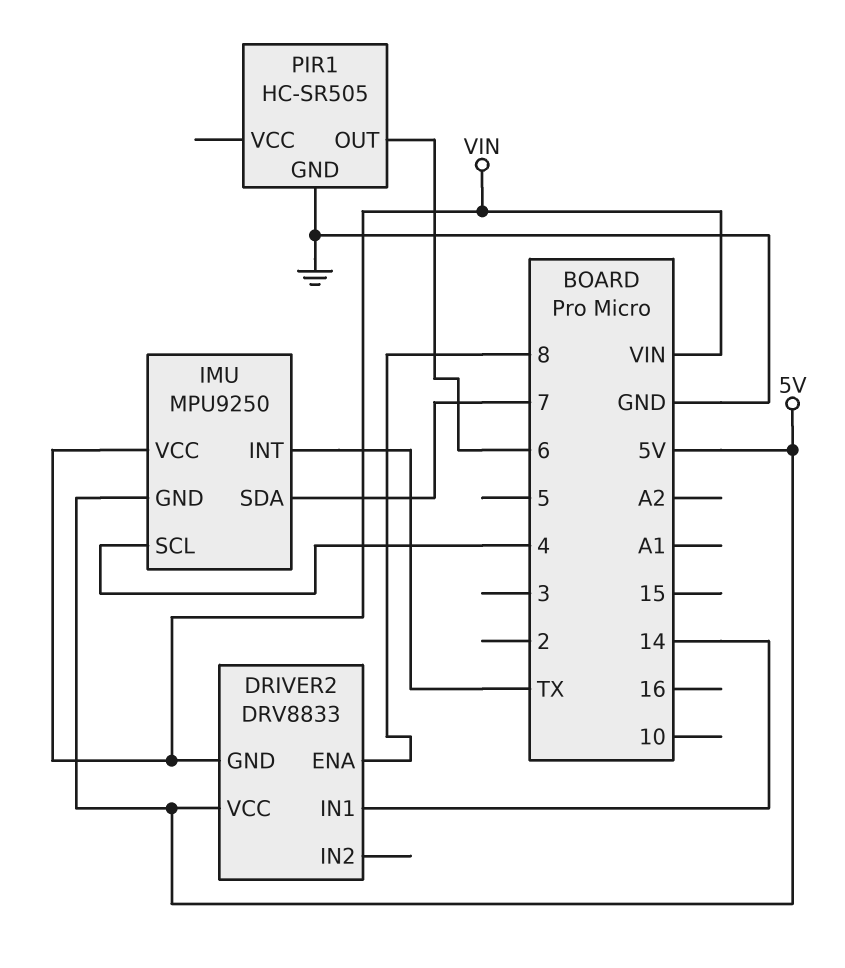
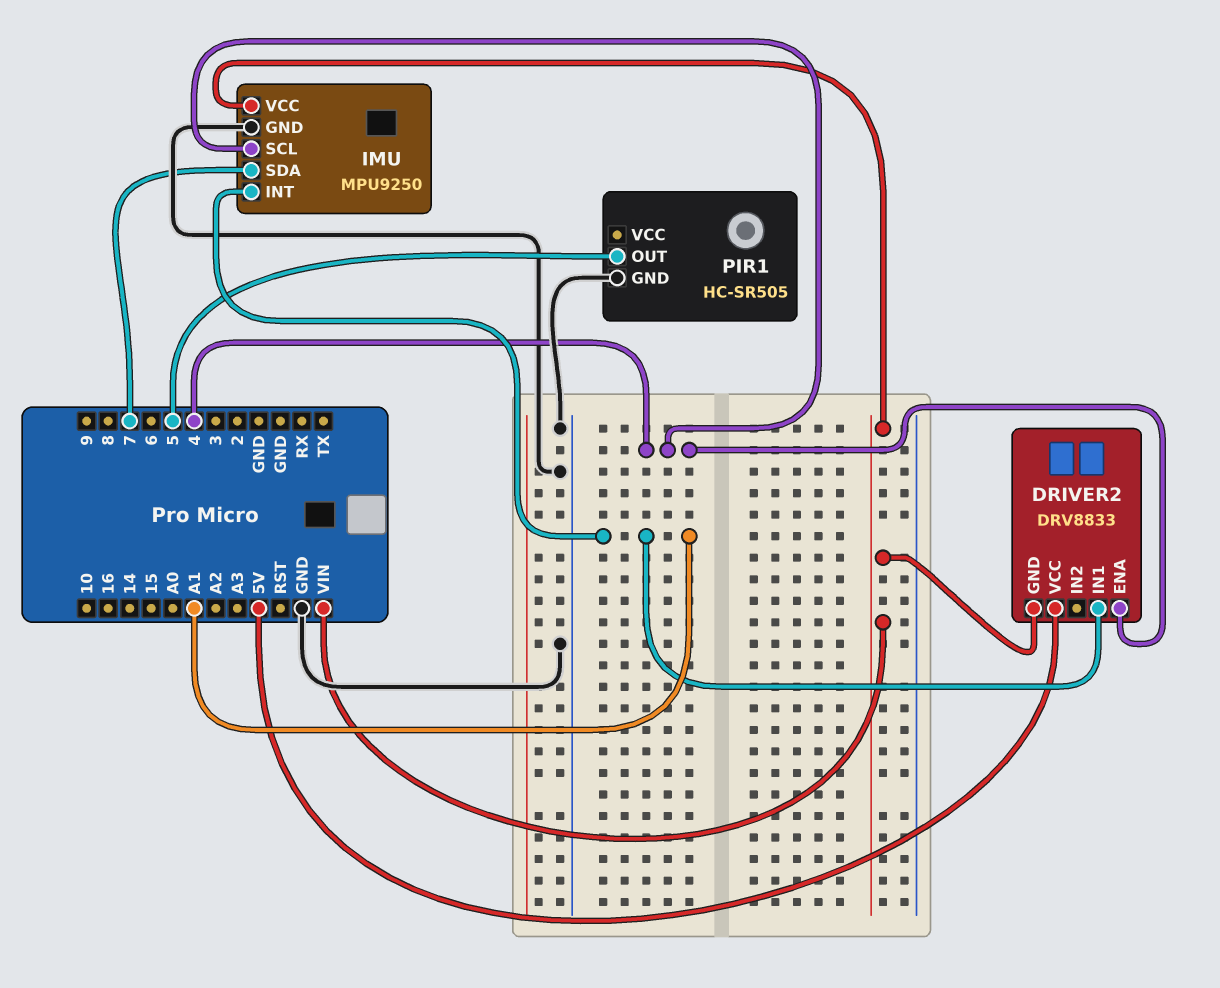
DRIVER2 pin ENA: 8 -> 4
DRIVER2 pin IN1: 14 -> A1
IMU pin GND: 5V -> GND
IMU pin INT: TX -> A1
PIR1 pin OUT: 6 -> 5

